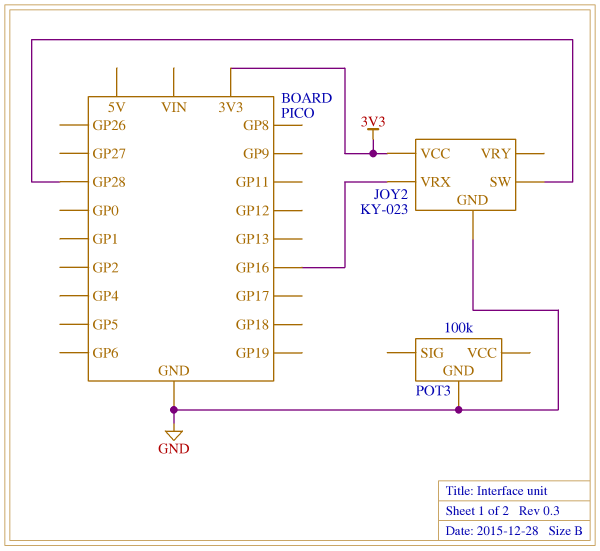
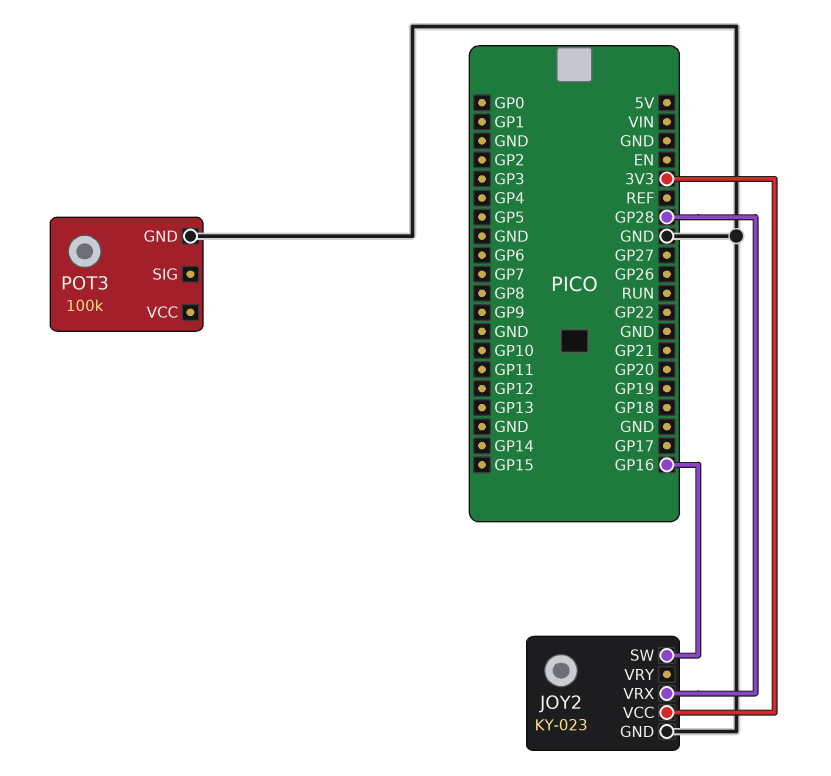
JOY2 pin SW: GP28 -> GP16
JOY2 pin VRX: GP16 -> GP28

